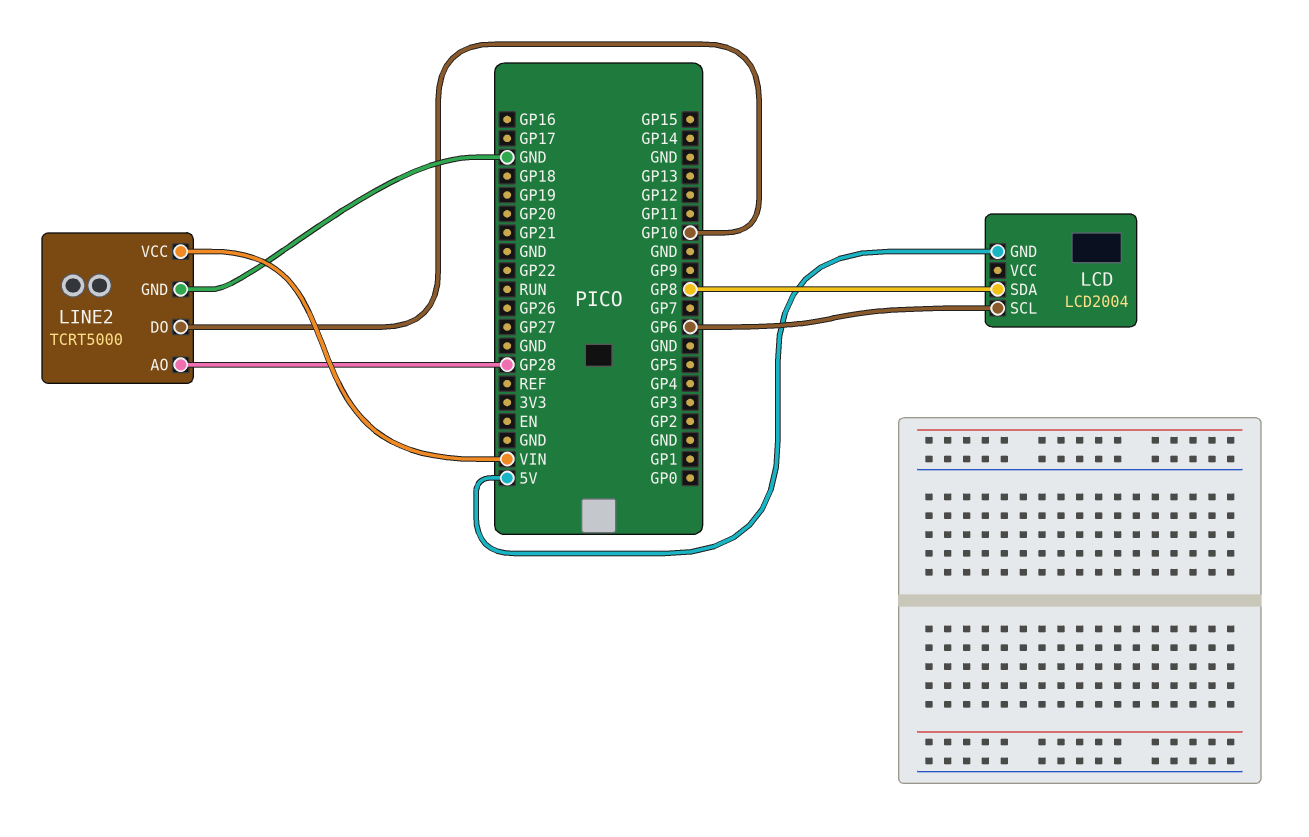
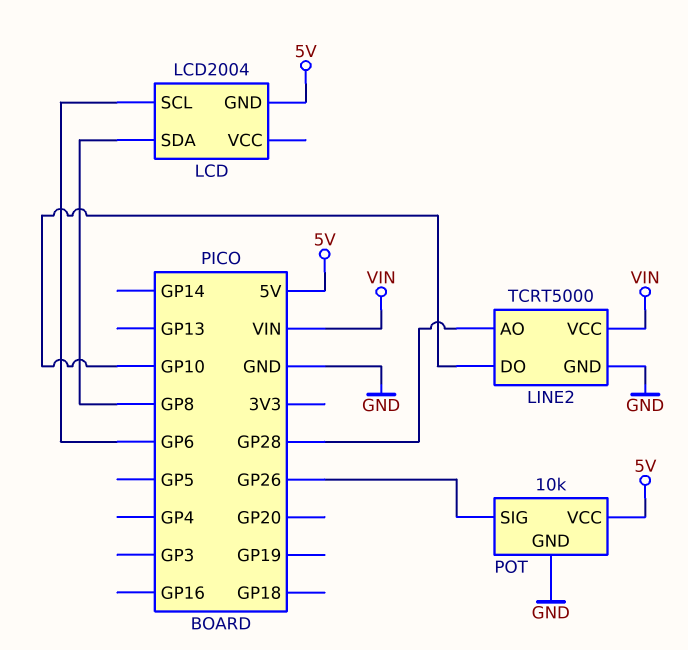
POT: none -> 10k
POT pin GND: none -> GND
POT pin SIG: none -> GP26
POT pin VCC: none -> 5V

